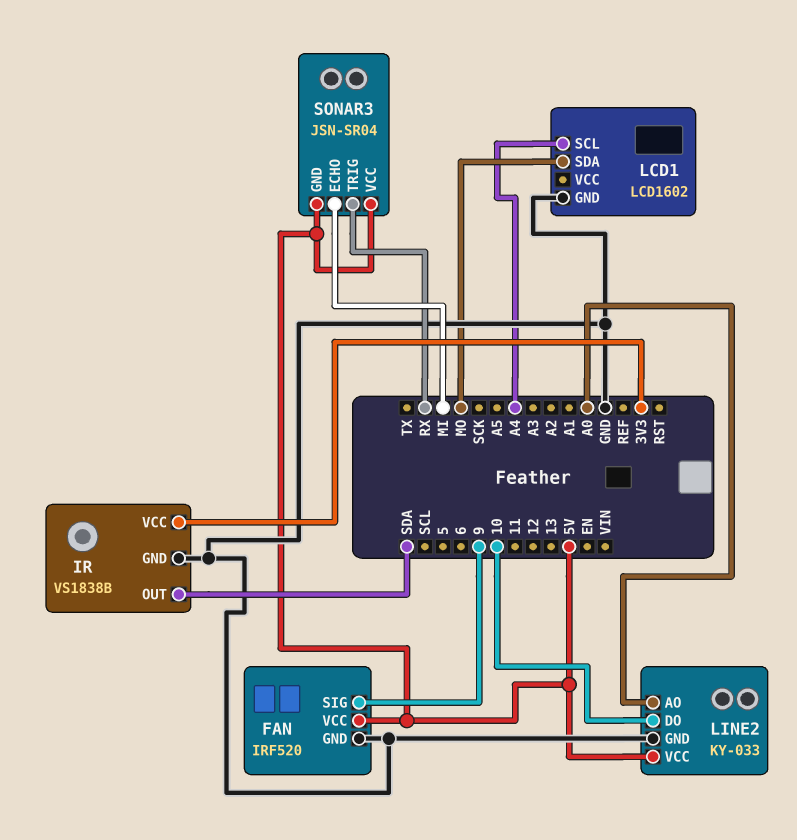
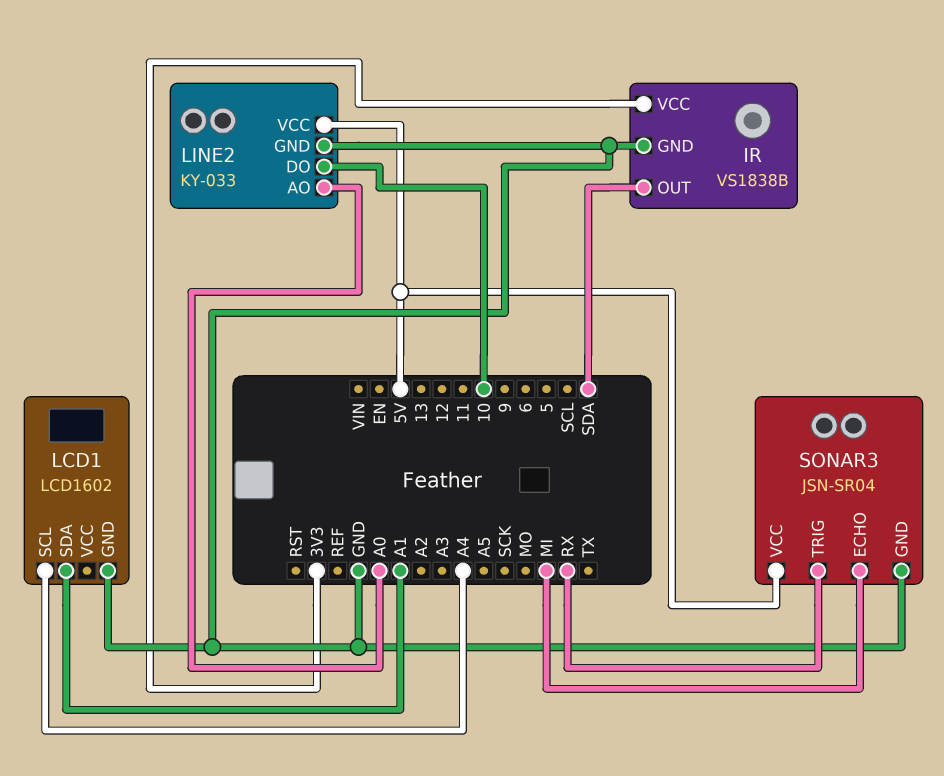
FAN: IRF520 -> none
FAN pin GND: GND -> none
FAN pin SIG: 9 -> none
FAN pin VCC: 5V -> none
LCD1 pin SDA: MO -> A1
SONAR3 pin GND: 5V -> GND

